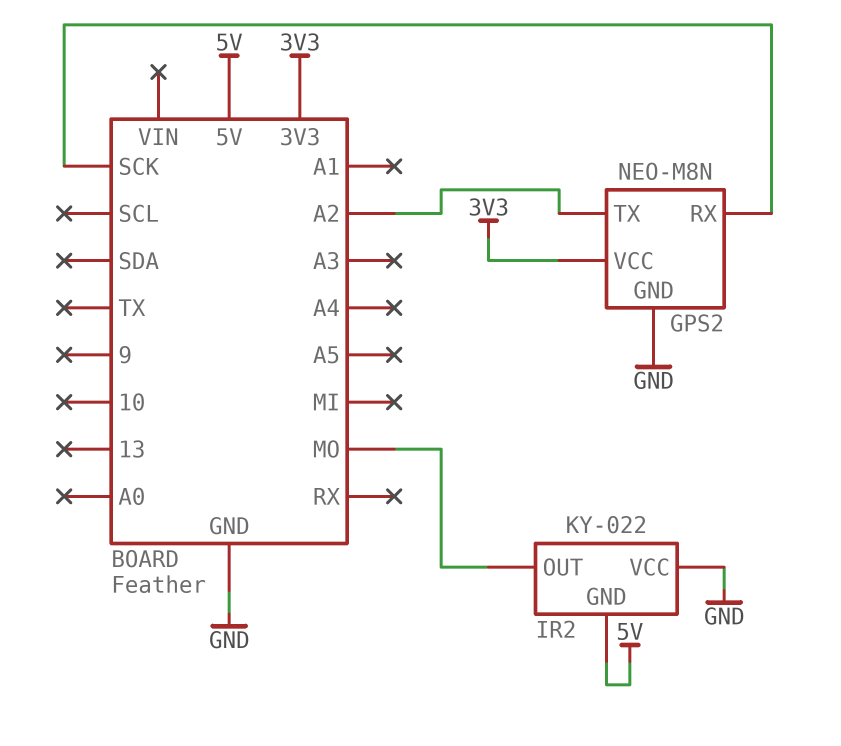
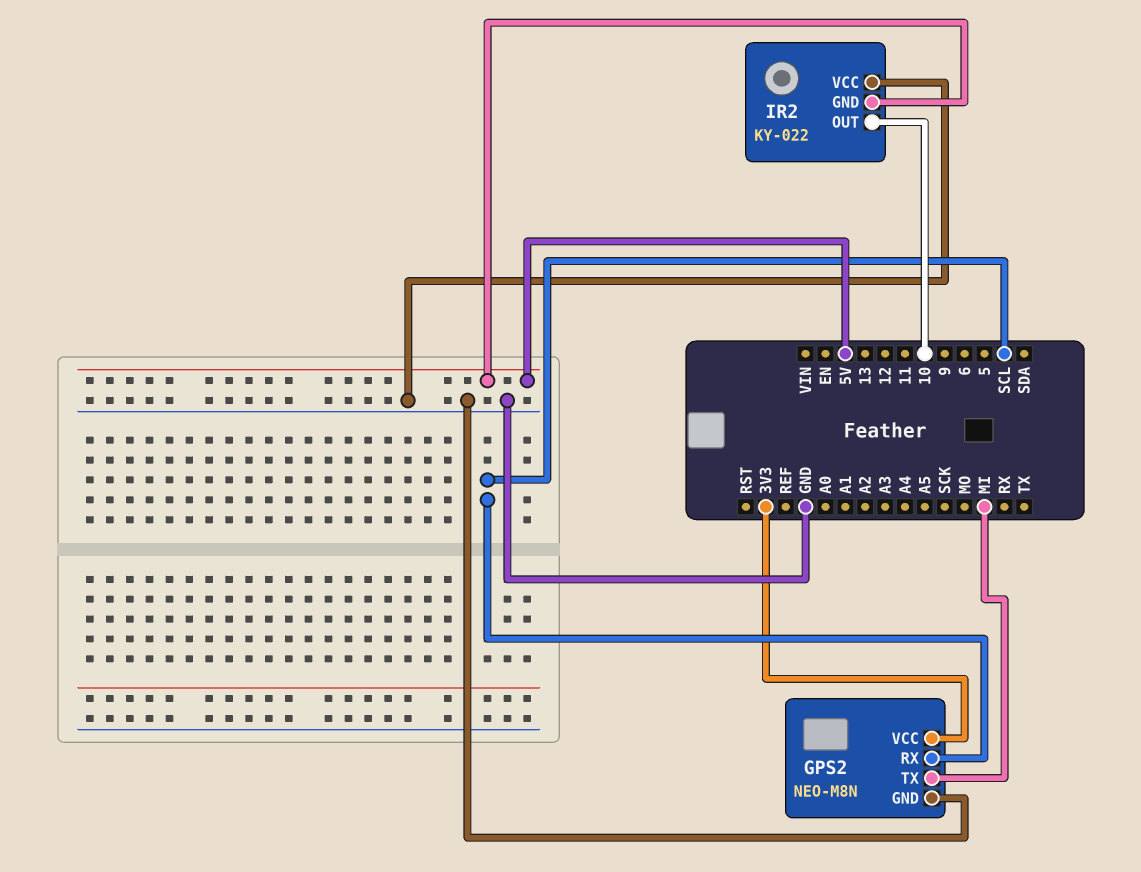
GPS2 pin RX: SCK -> SCL
GPS2 pin TX: A2 -> MI
IR2 pin OUT: MO -> 10

